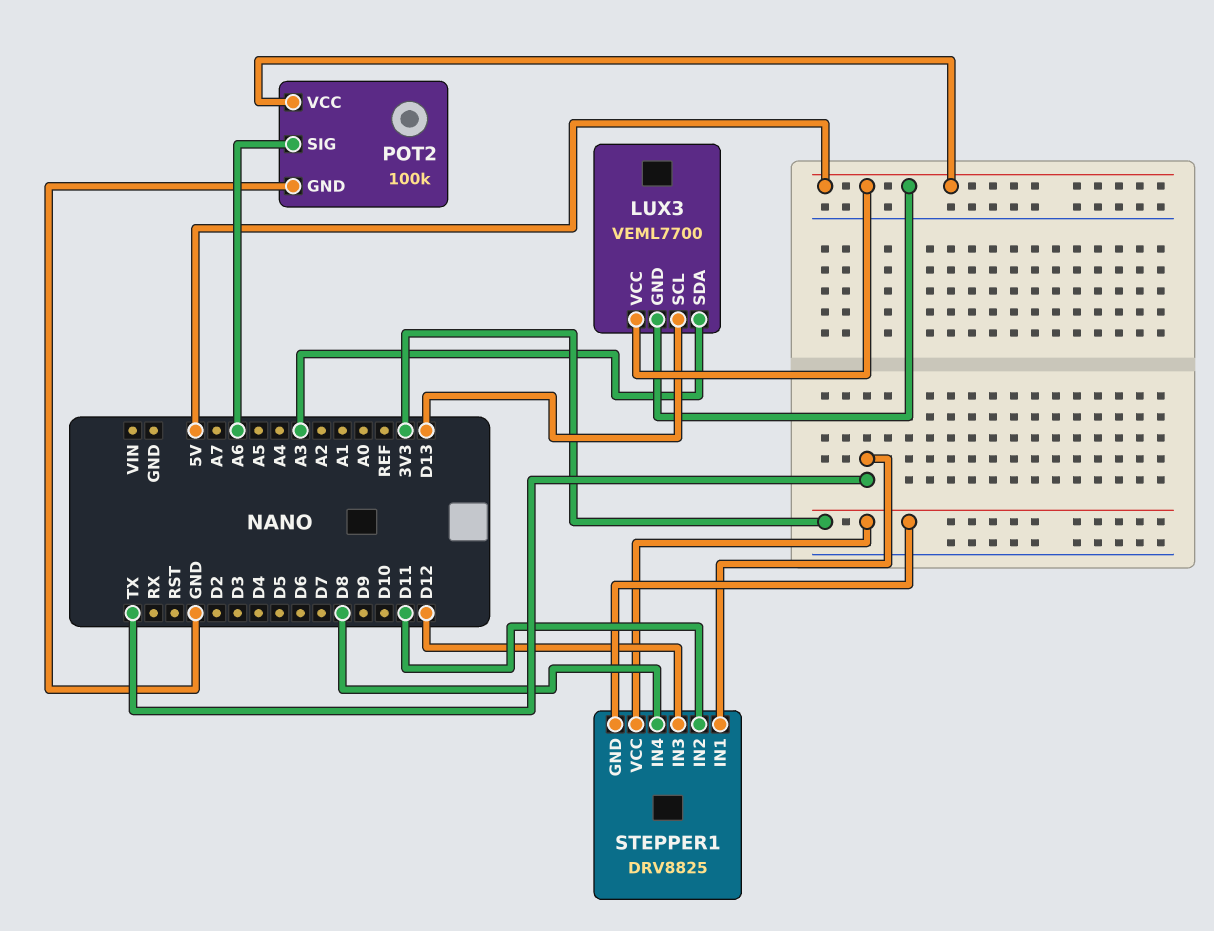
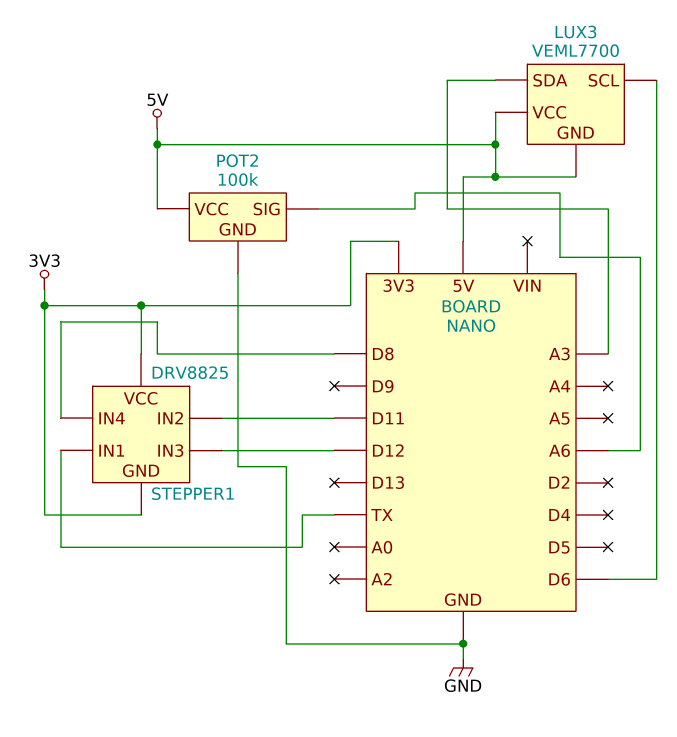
LUX3 pin SCL: D13 -> D6

